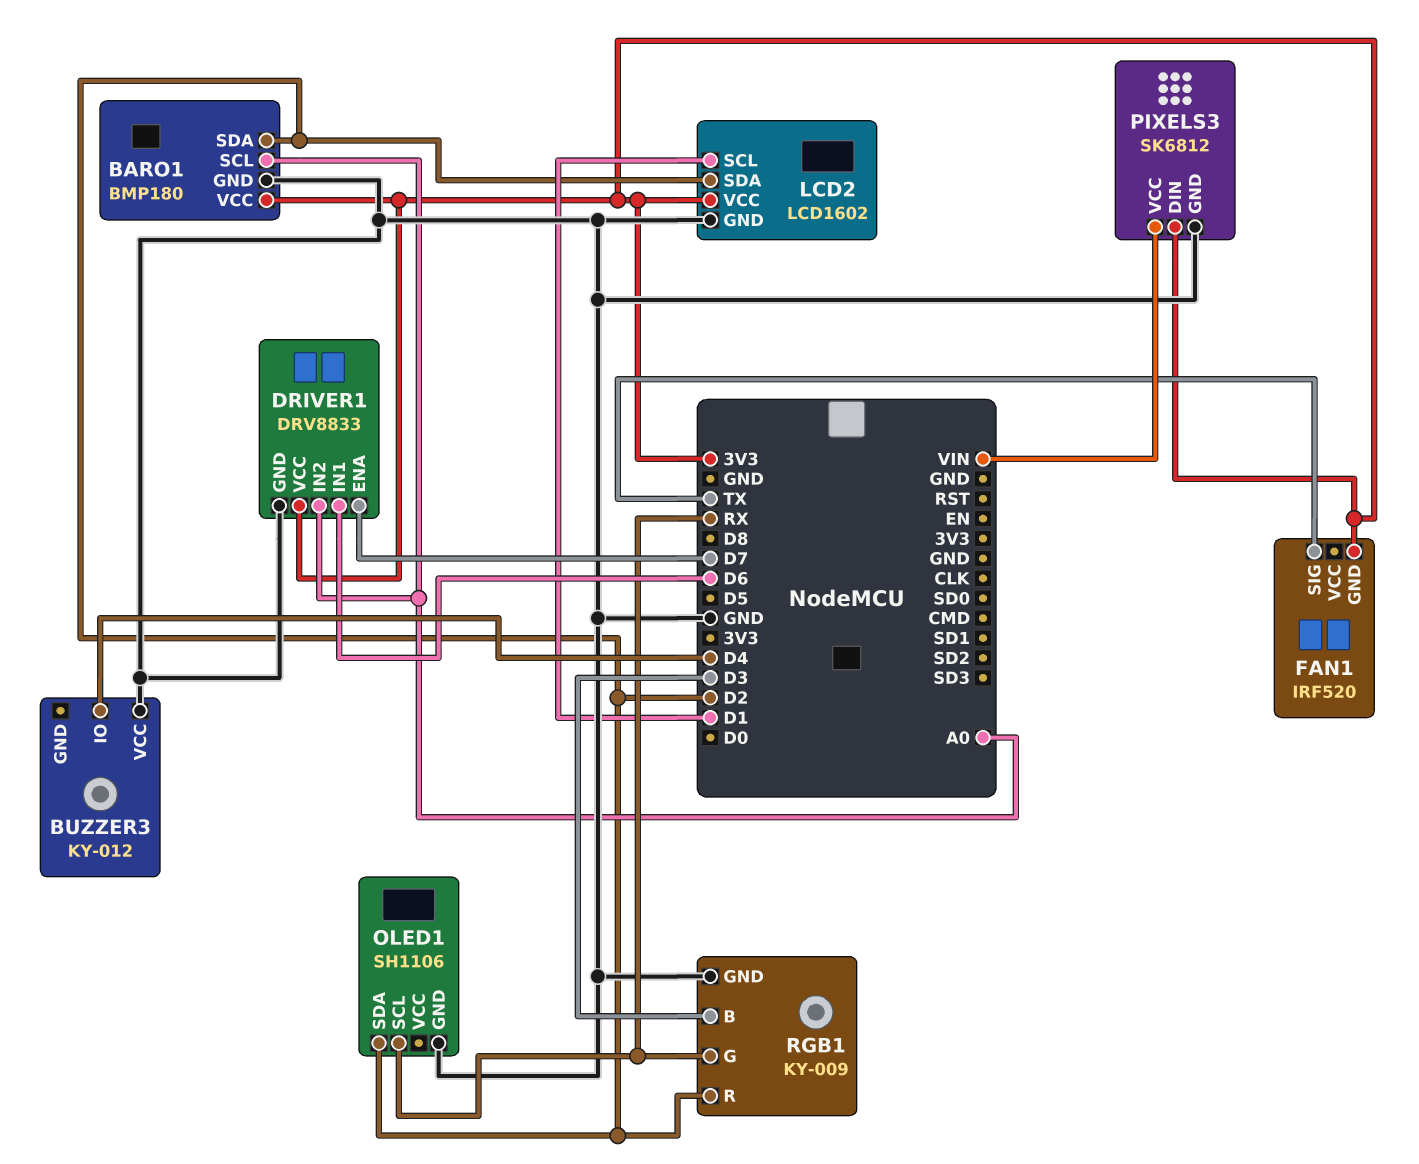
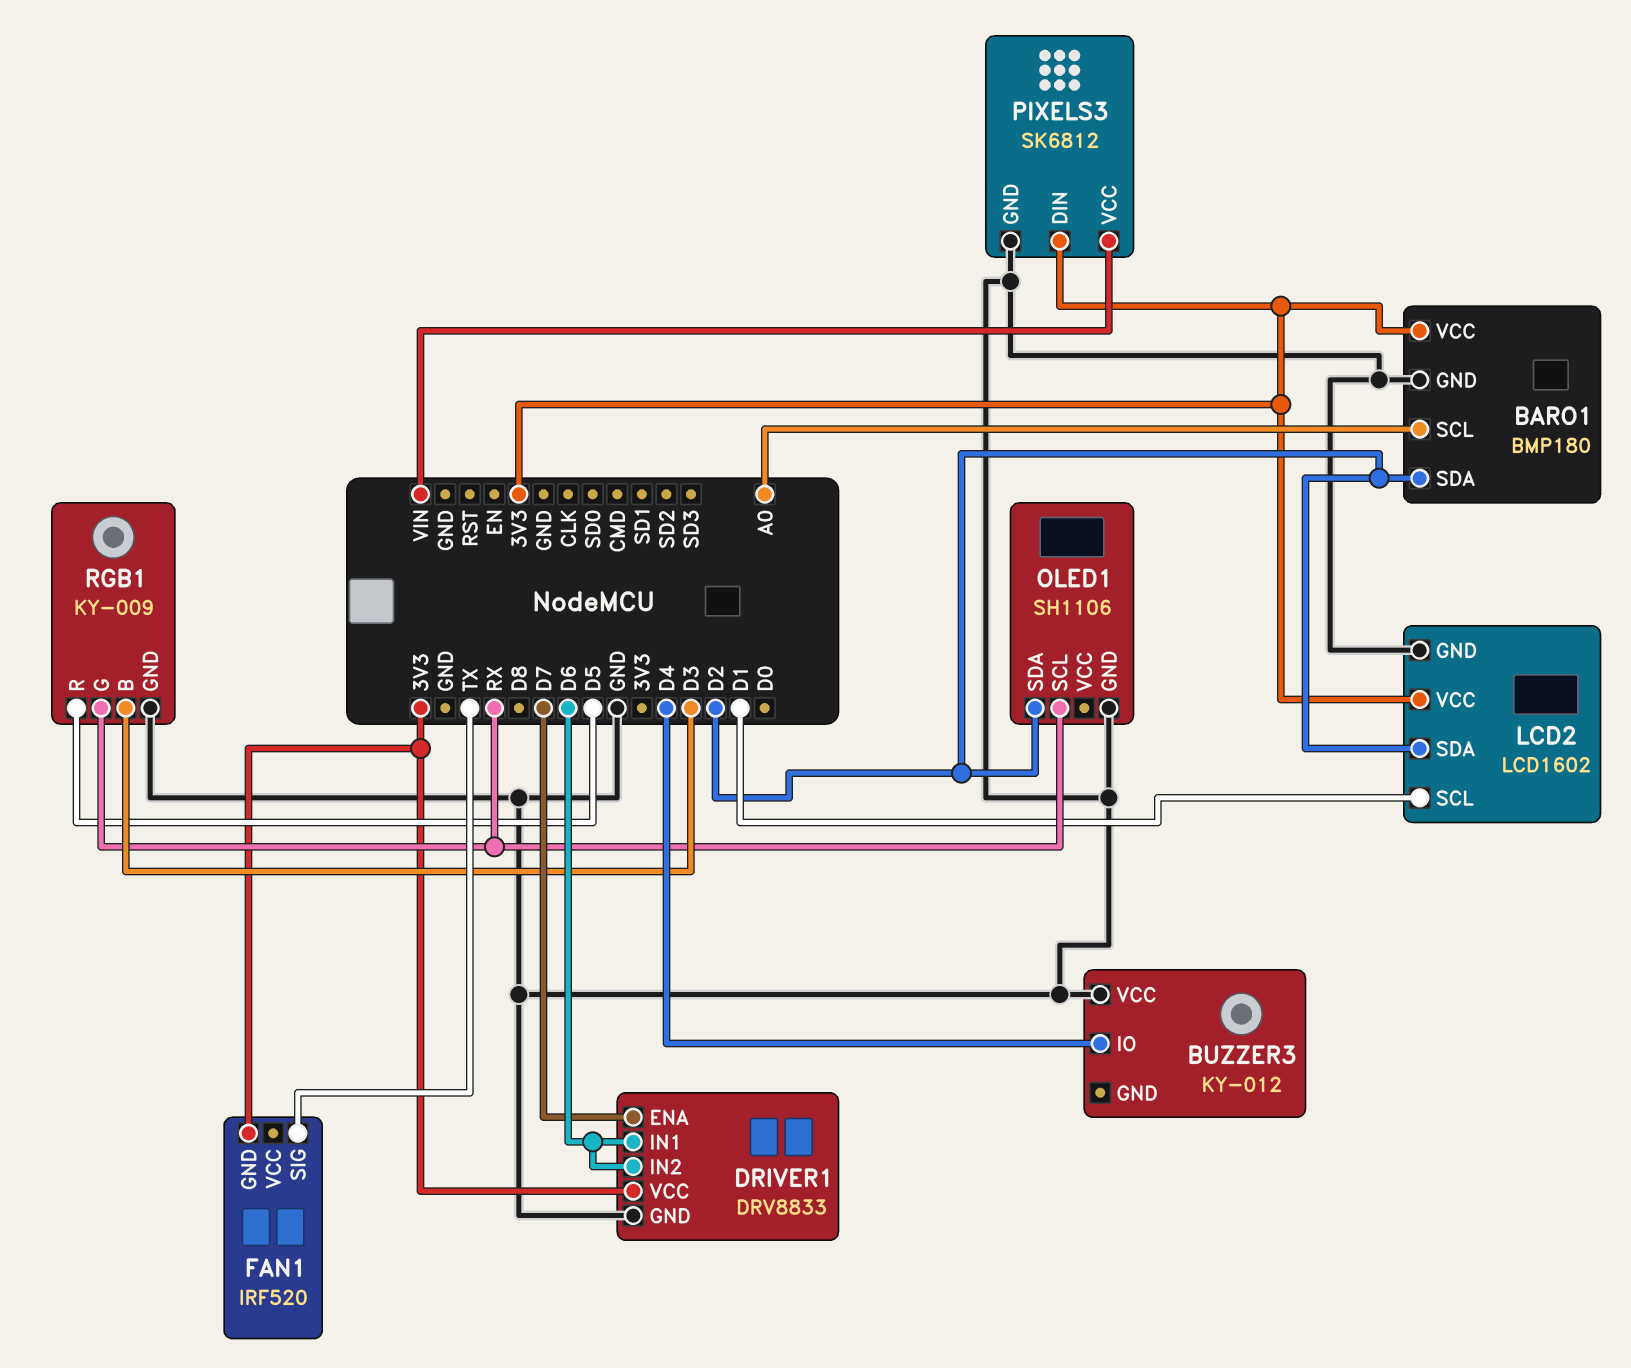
DRIVER1 pin IN2: A0 -> D6
RGB1 pin R: D2 -> D5

